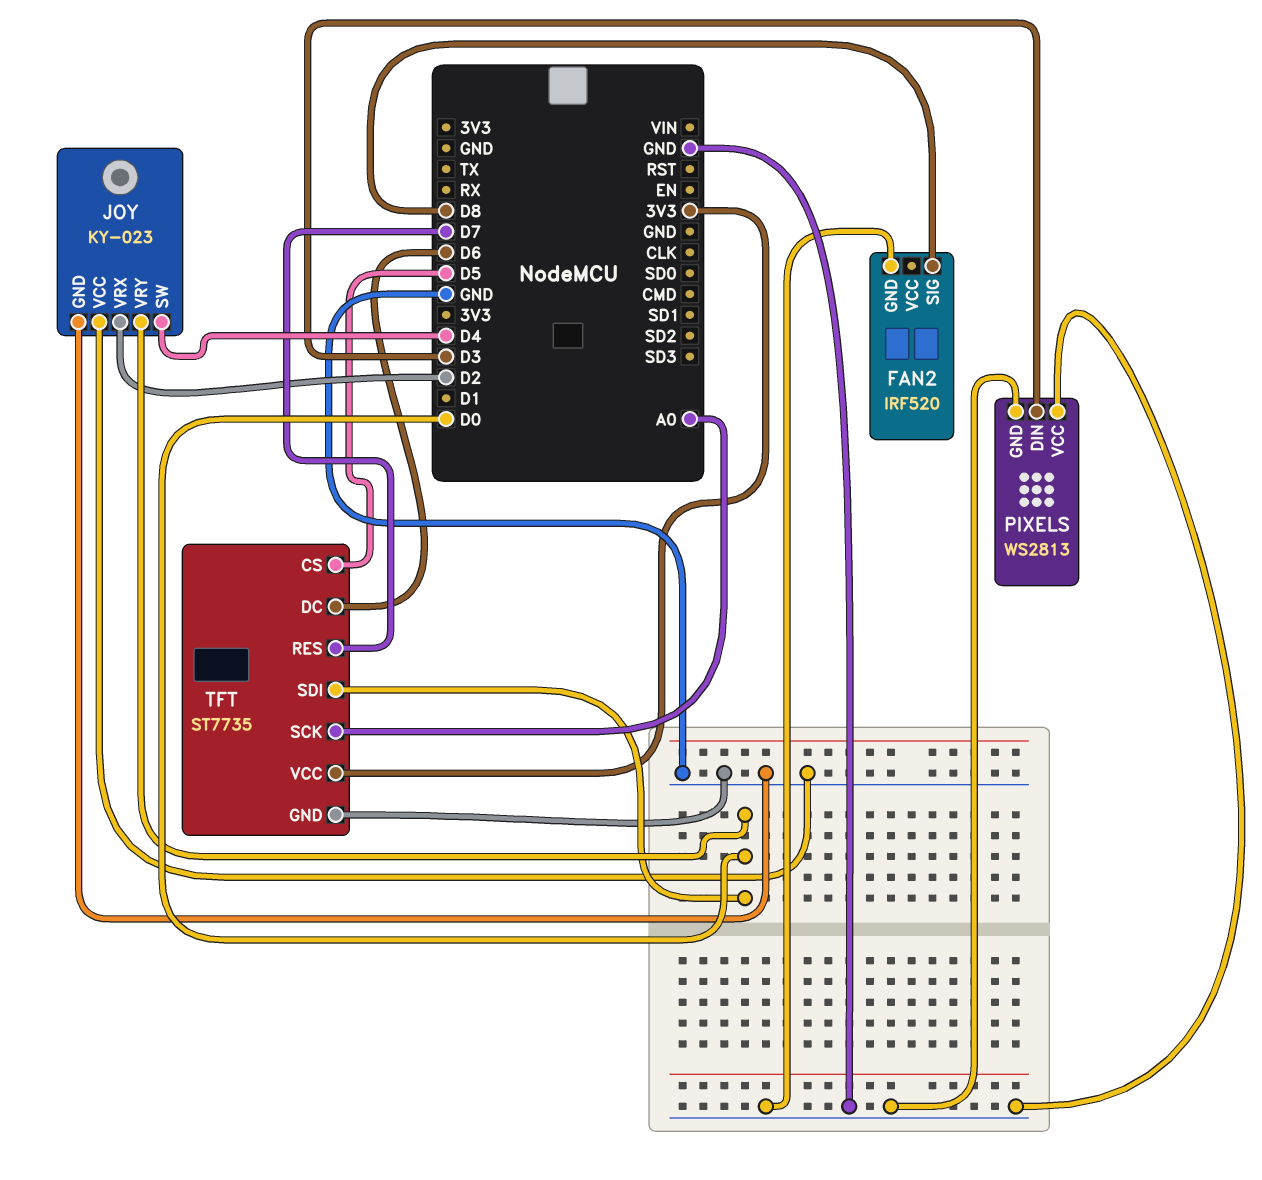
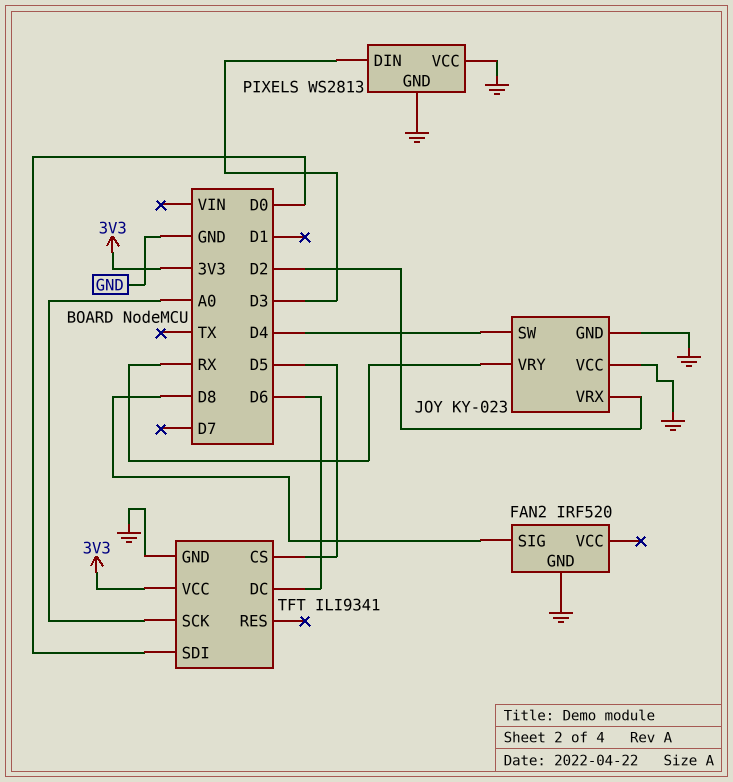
JOY pin VRY: D0 -> RX
TFT: ST7735 -> ILI9341
TFT pin RES: D7 -> none

